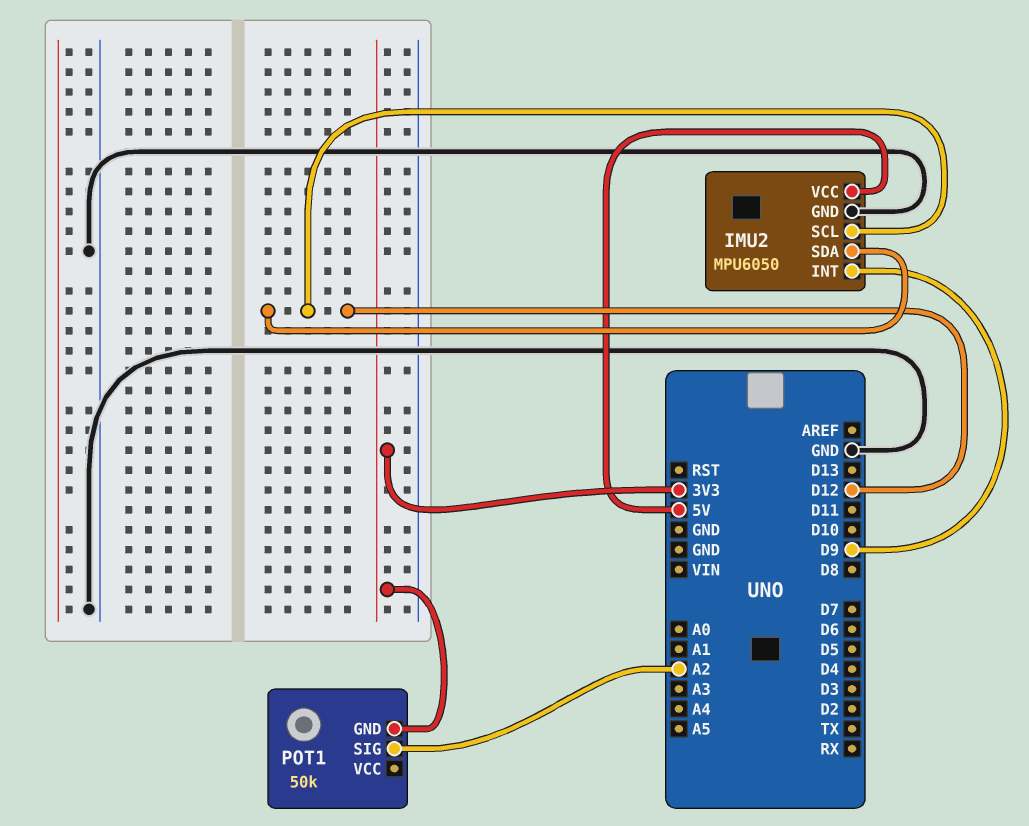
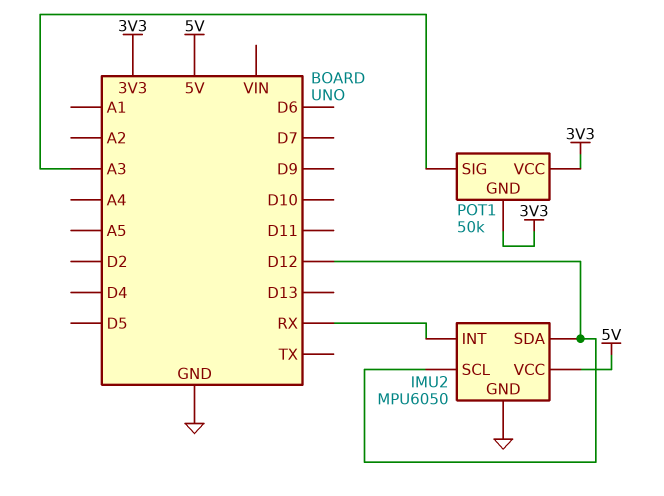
IMU2 pin INT: D9 -> RX
POT1 pin SIG: A2 -> A3
POT1 pin VCC: none -> 3V3

